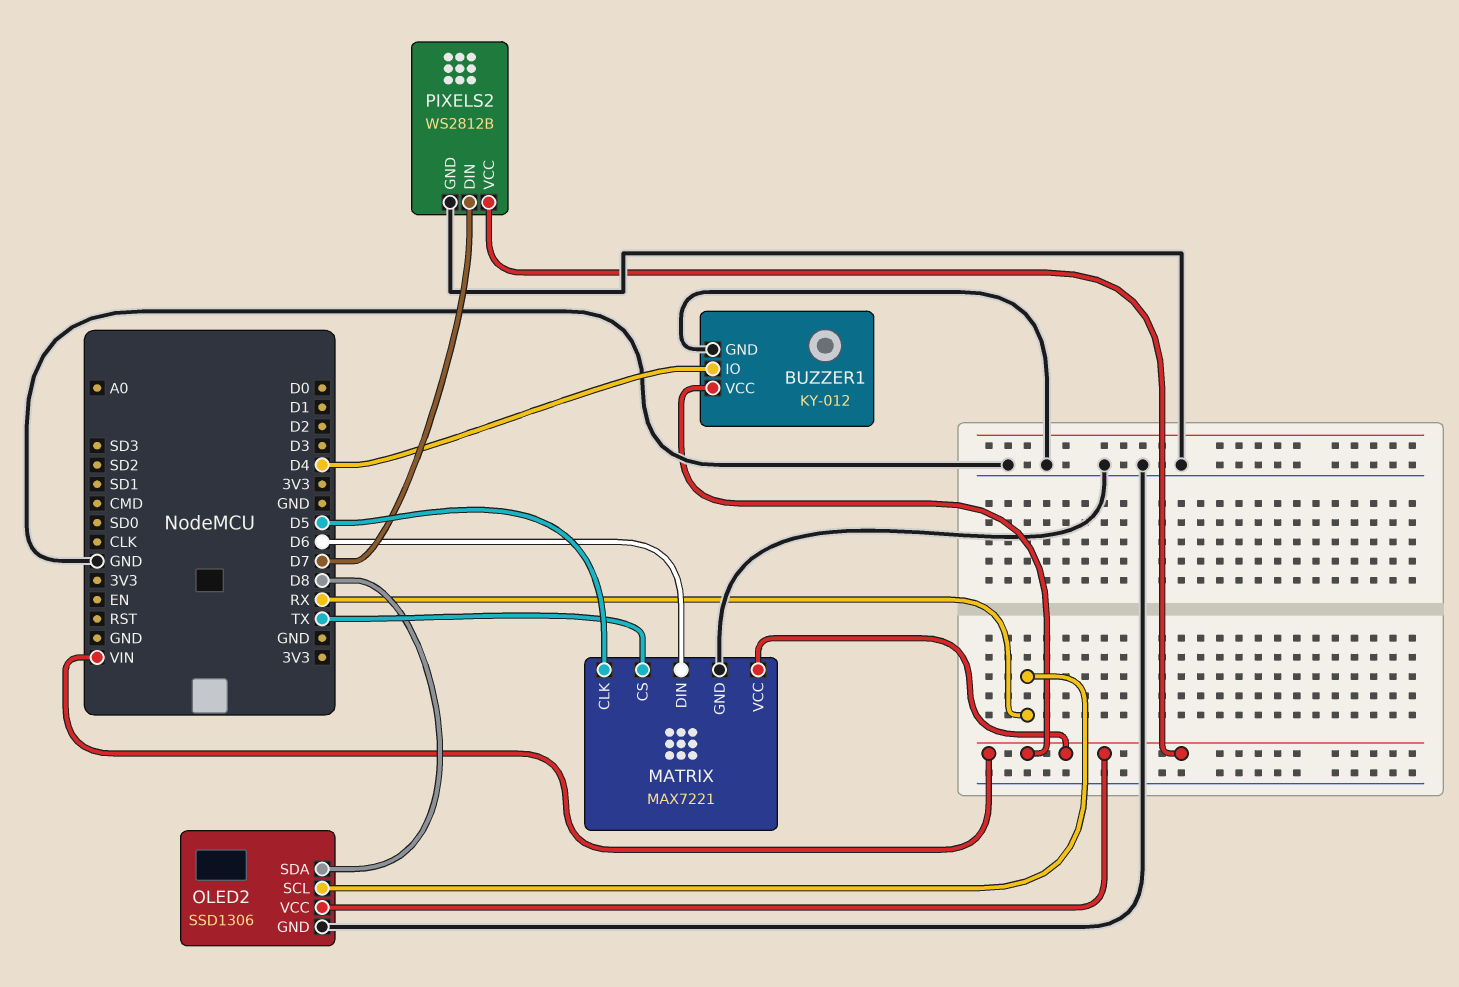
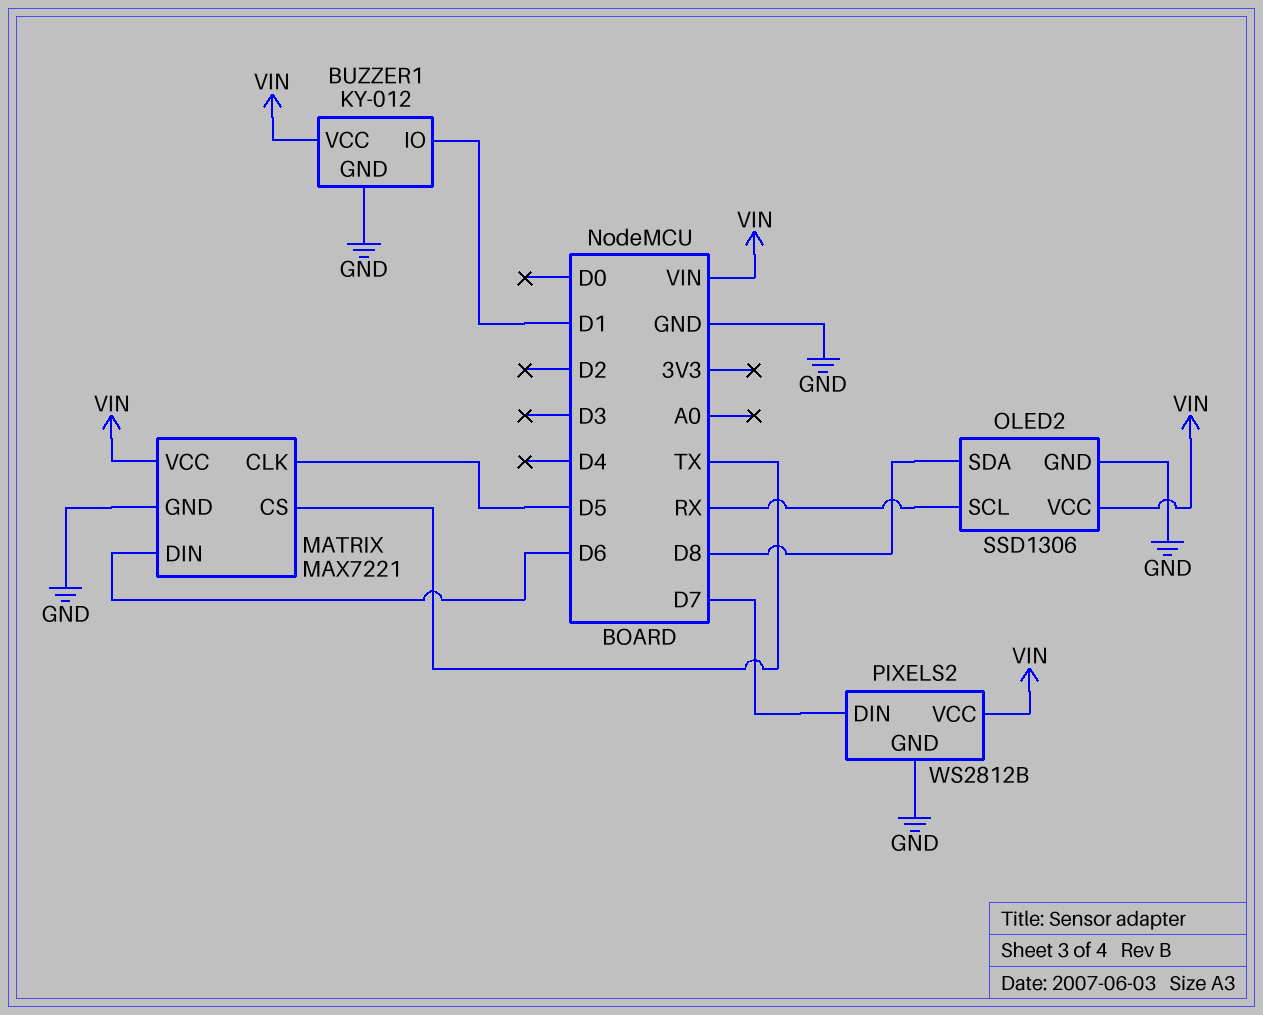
BUZZER1 pin IO: D4 -> D1

